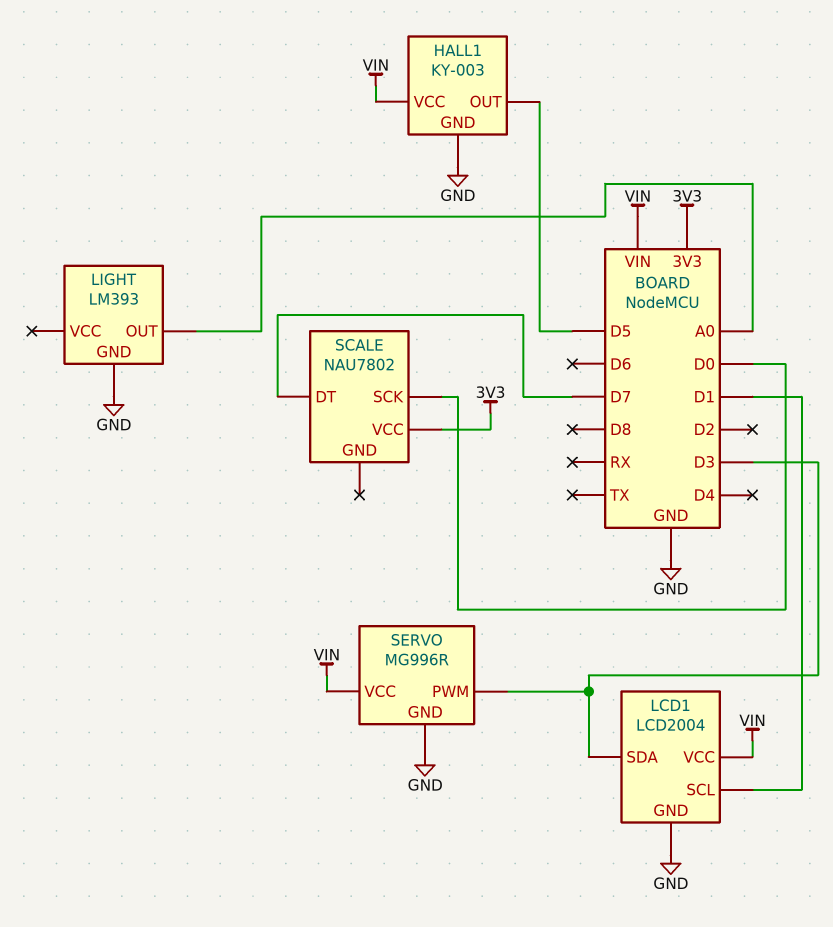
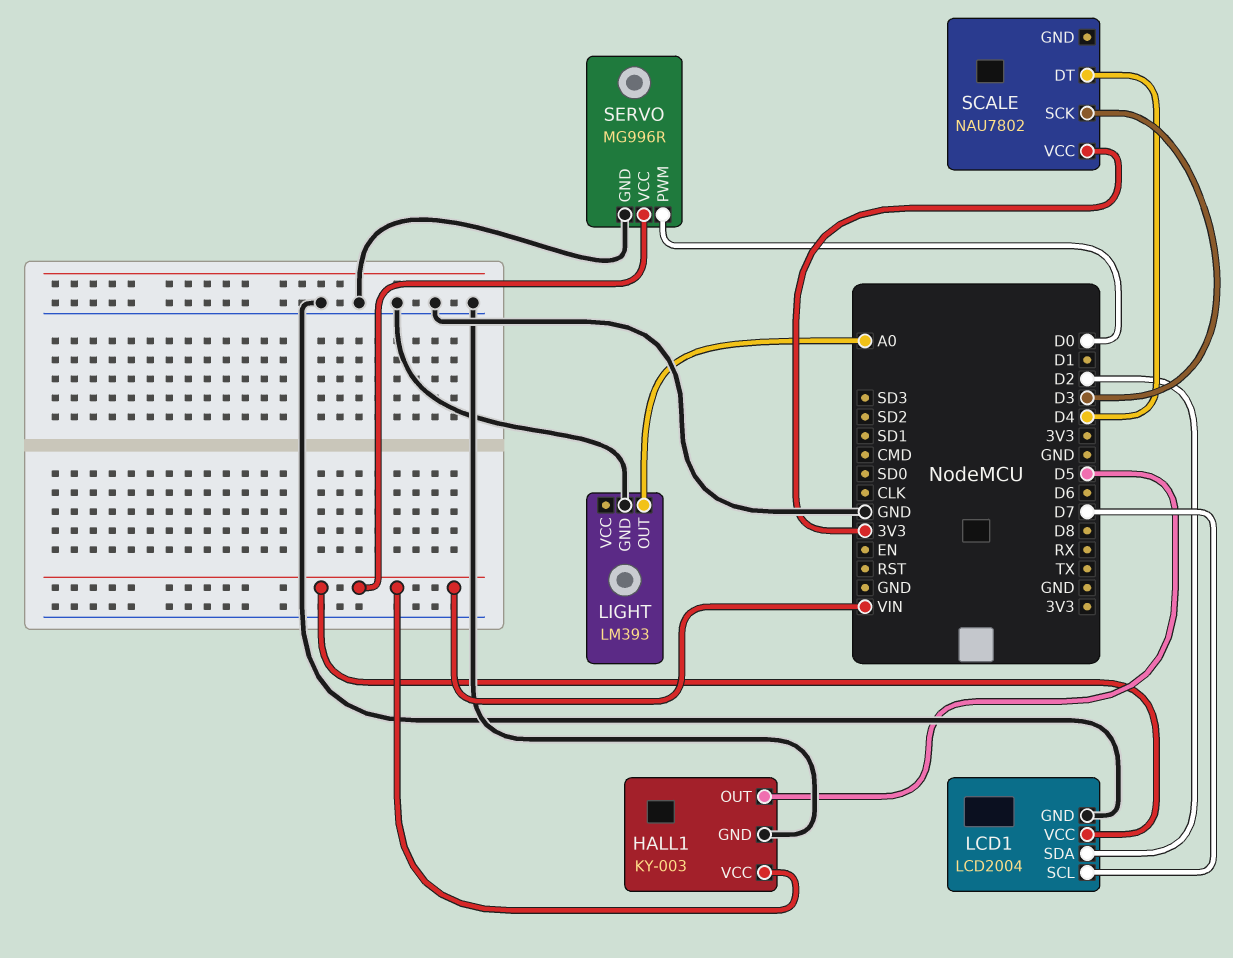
LCD1 pin SCL: D1 -> D7
LCD1 pin SDA: D3 -> D2
SCALE pin DT: D7 -> D4
SCALE pin SCK: D0 -> D3
SERVO pin PWM: D3 -> D0

